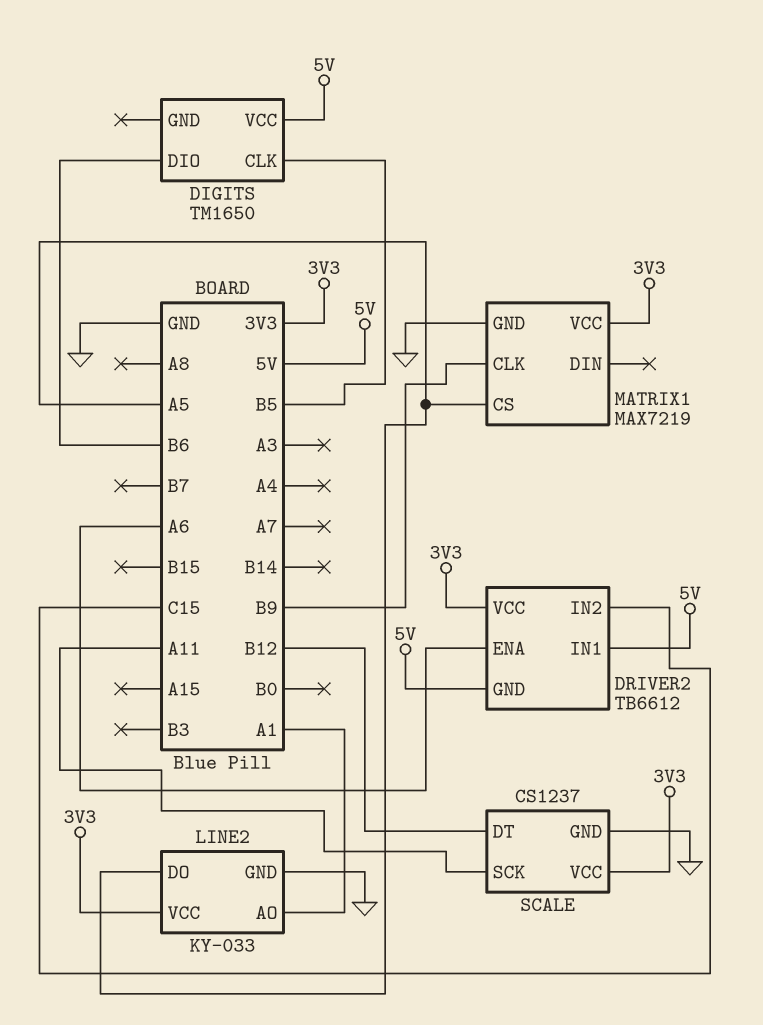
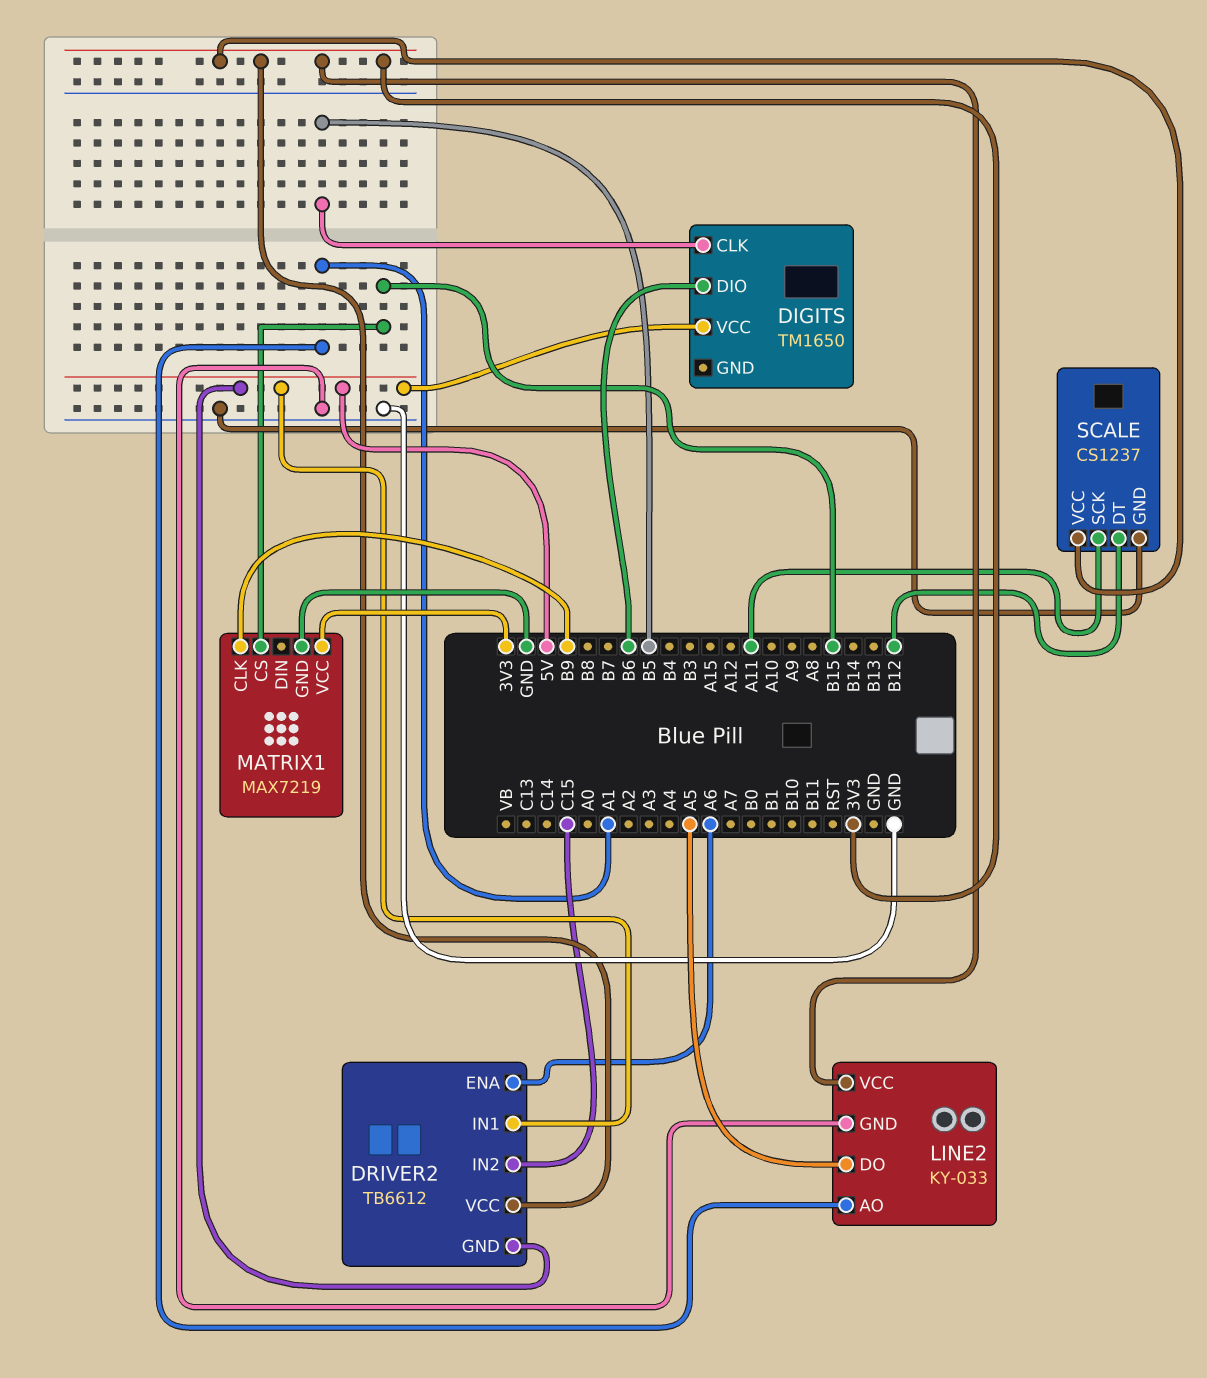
MATRIX1 pin CS: A5 -> B15

